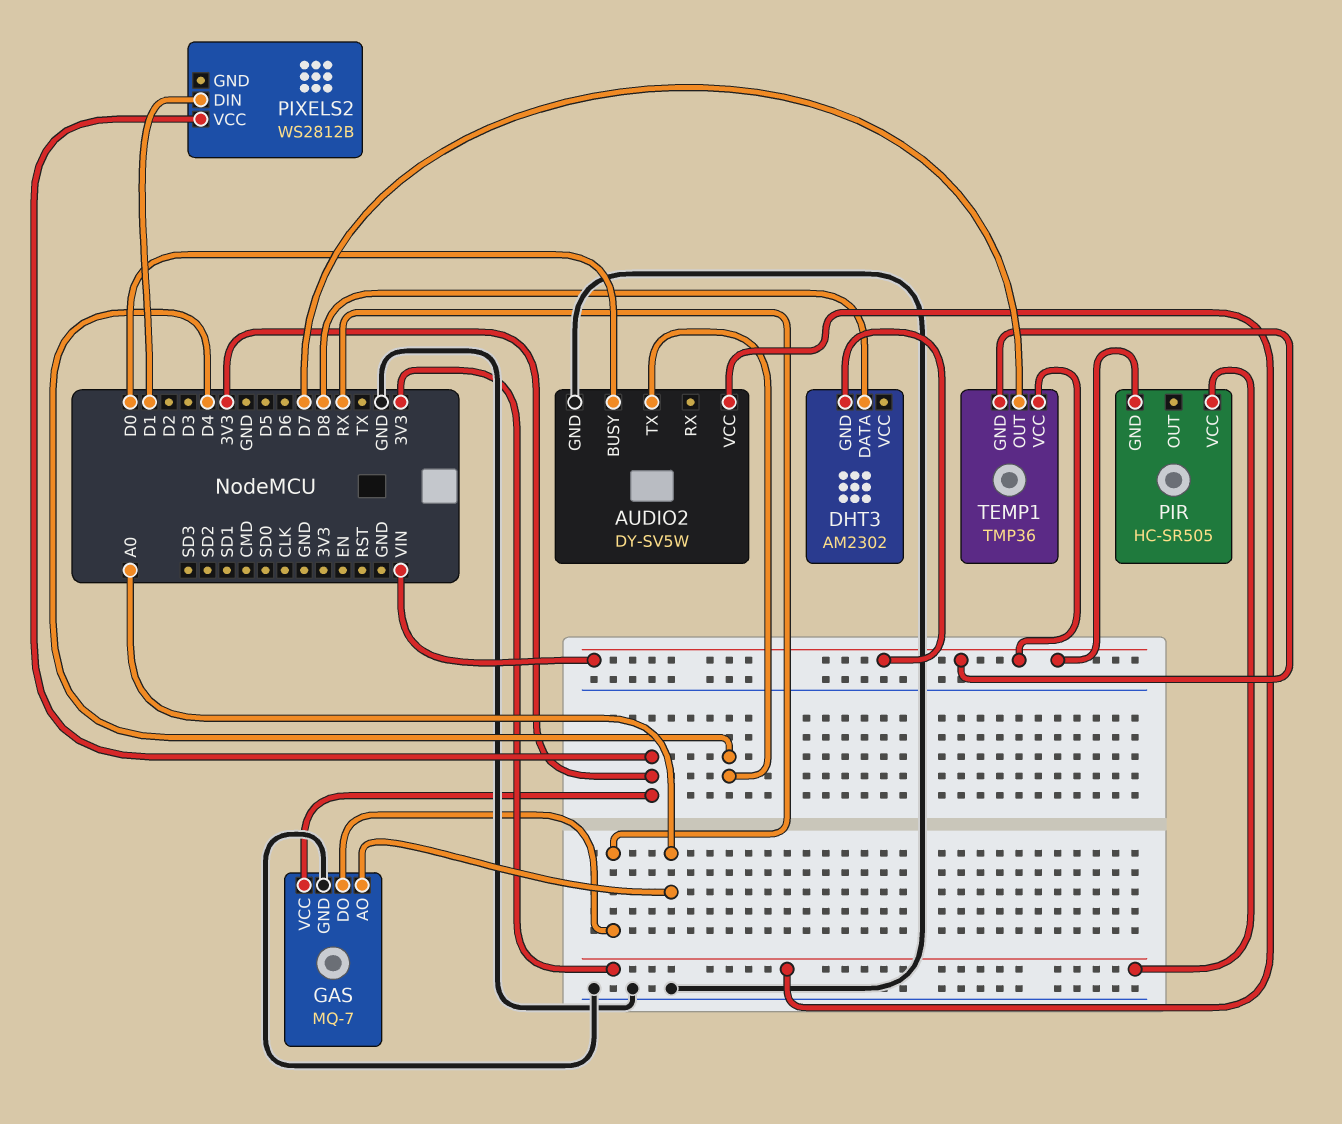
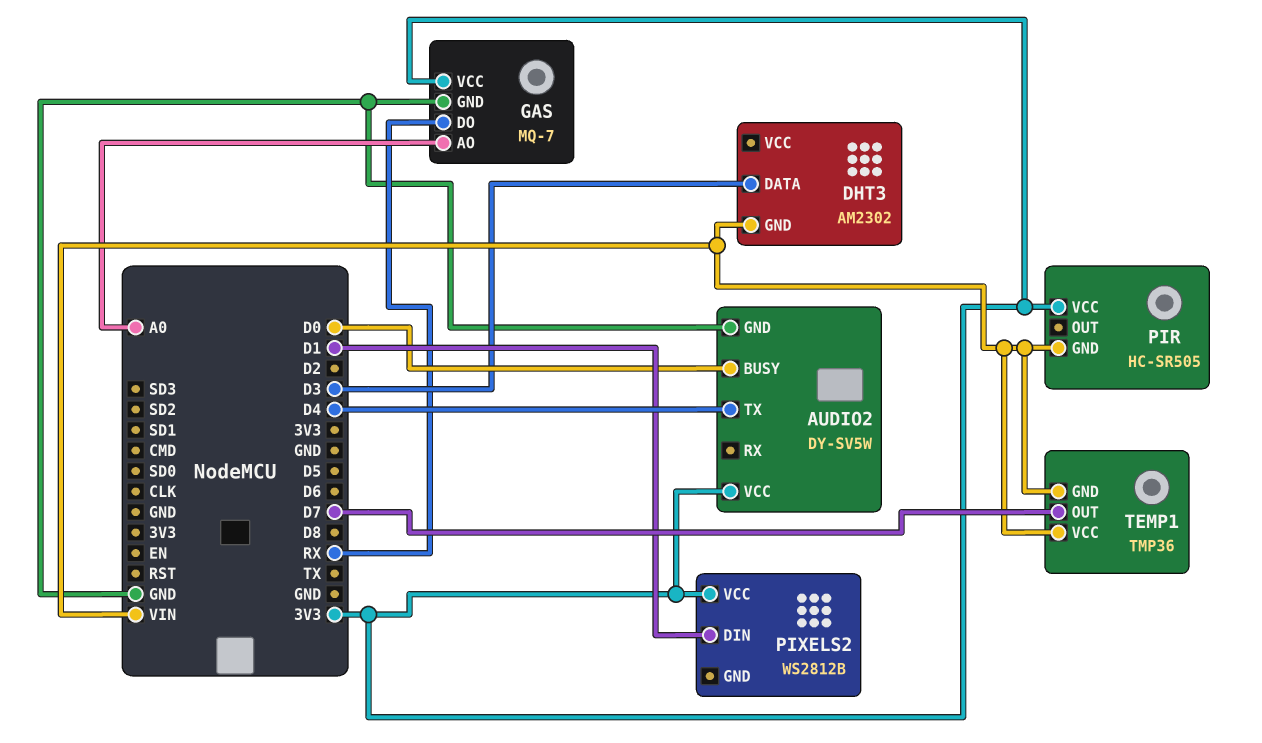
DHT3 pin DATA: D8 -> D3

